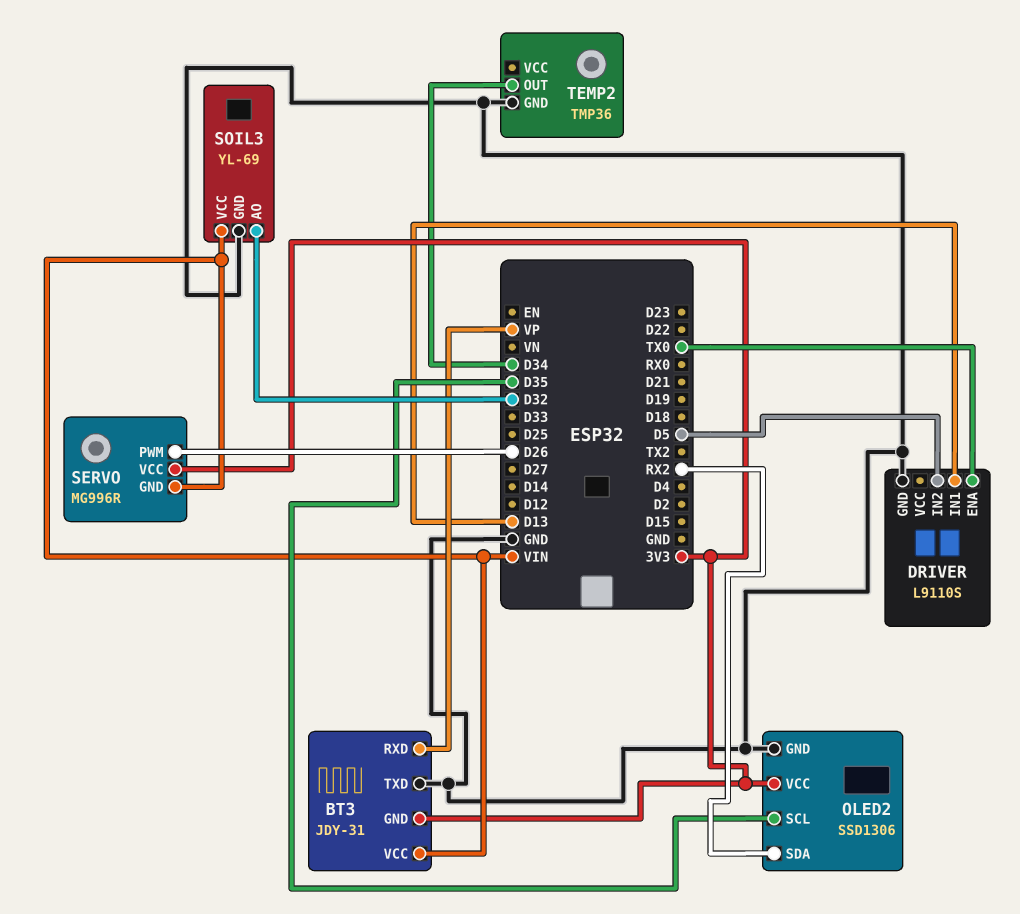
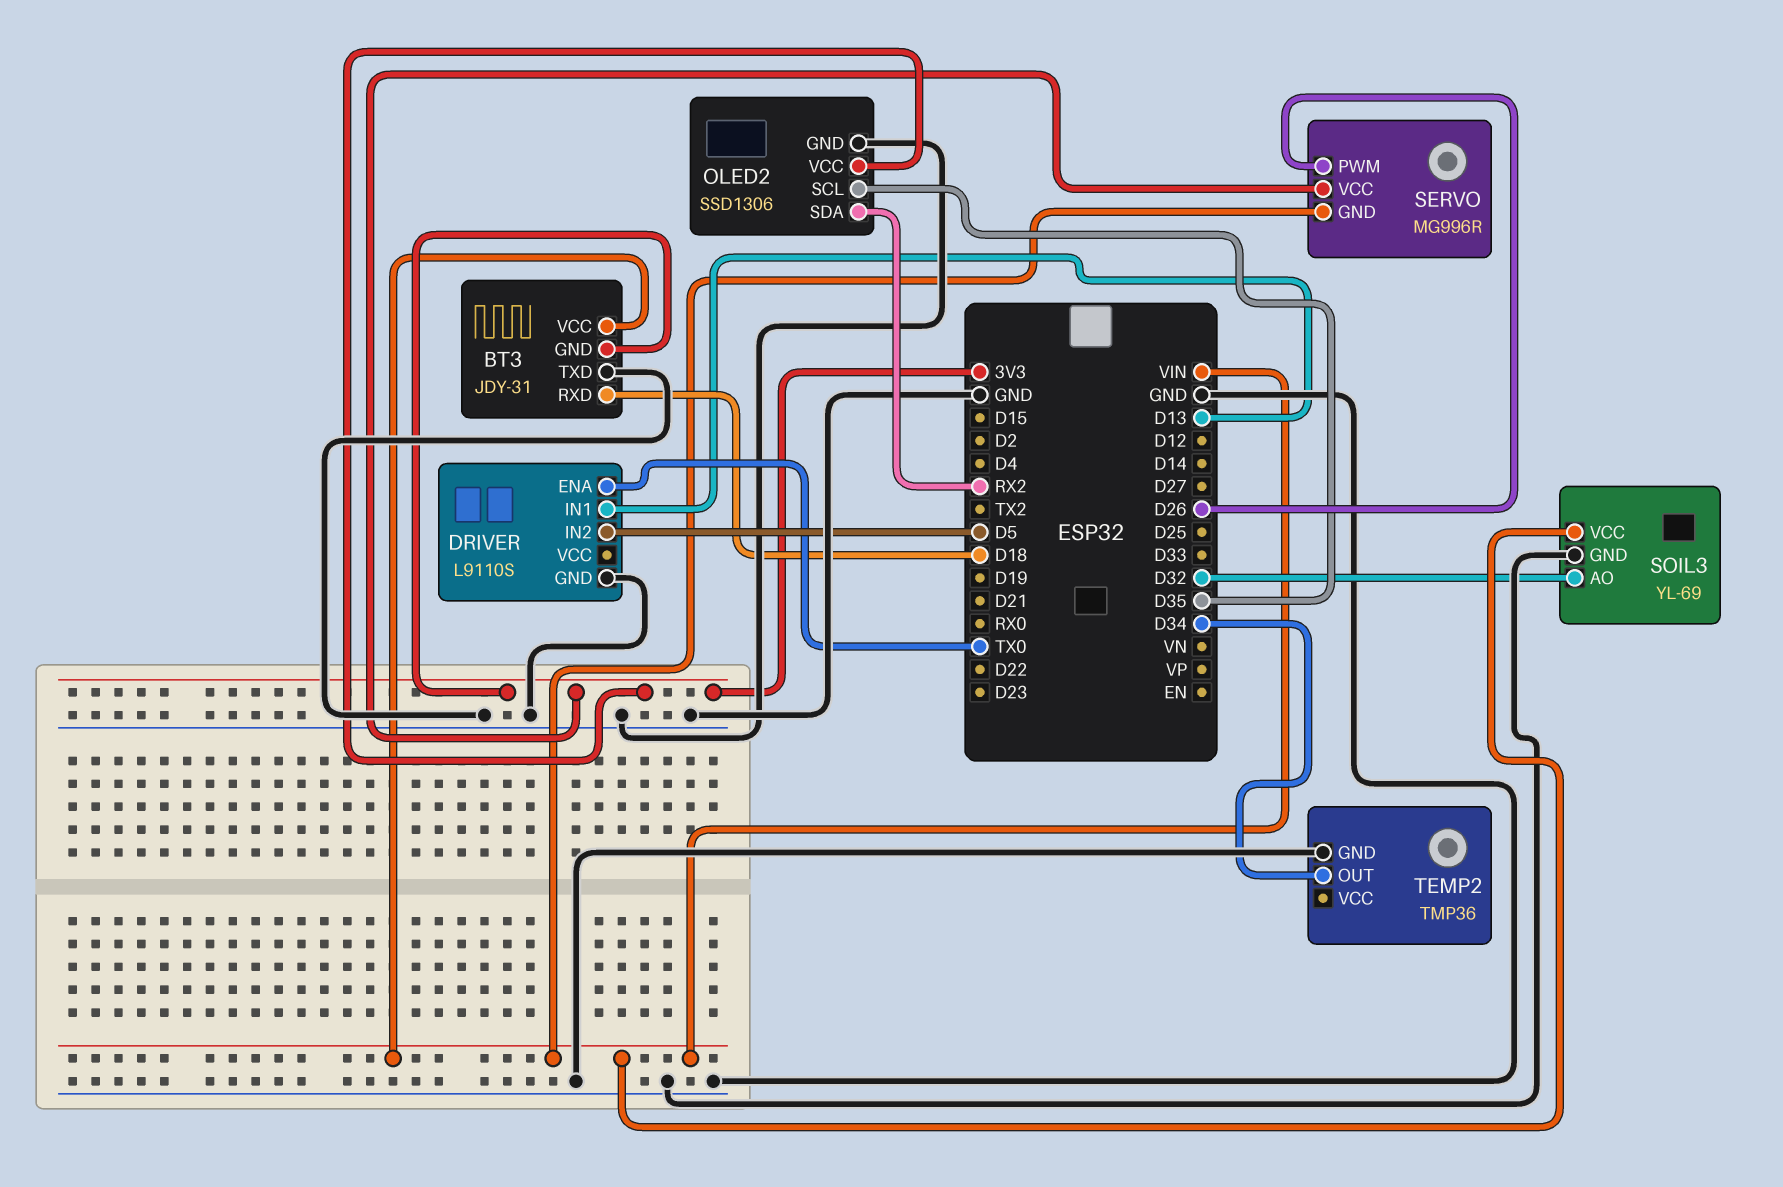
BT3 pin RXD: VP -> D18

